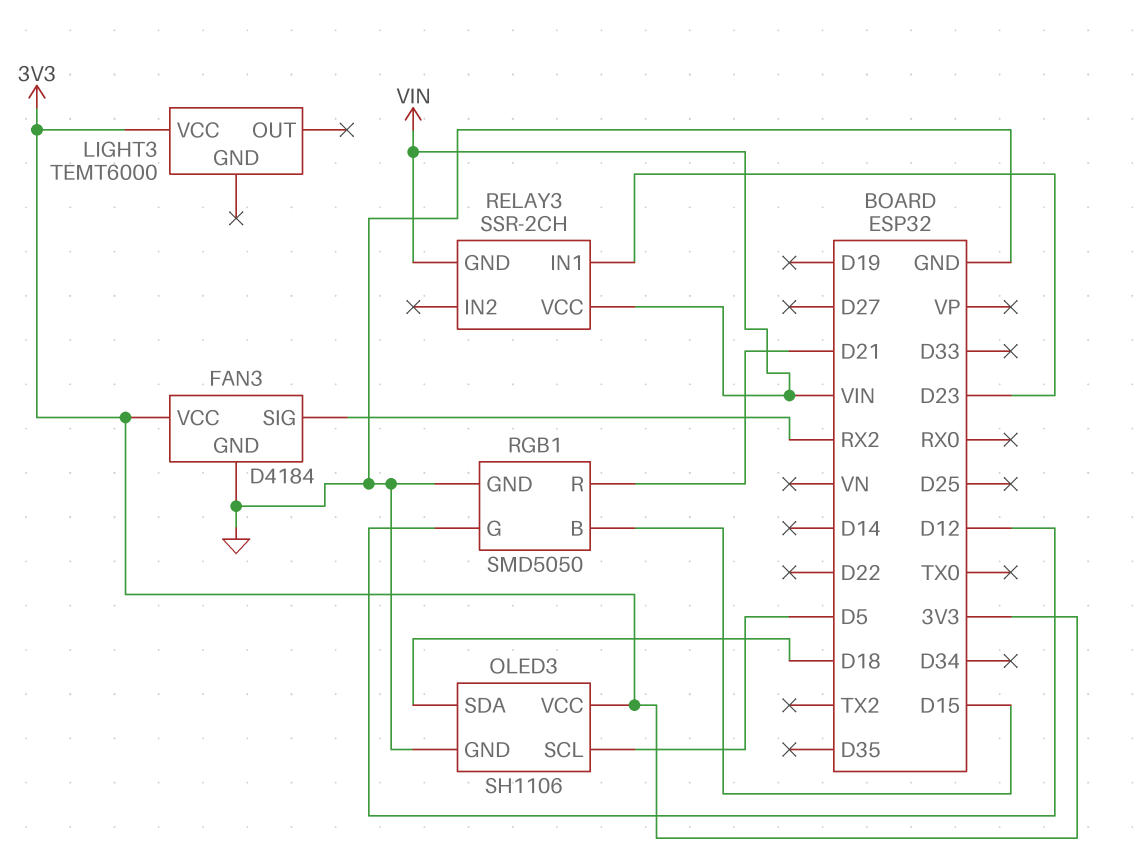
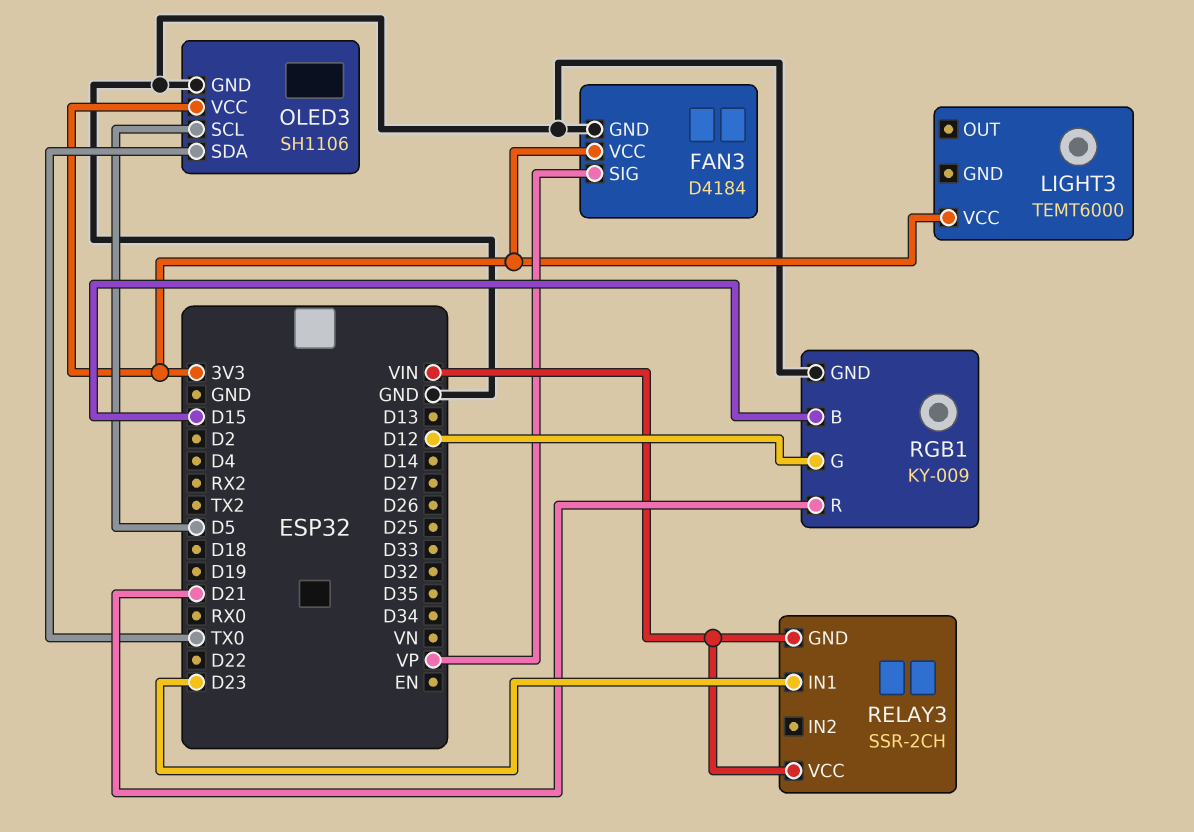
FAN3 pin SIG: RX2 -> VP
OLED3 pin SDA: D18 -> TX0
RGB1: SMD5050 -> KY-009

